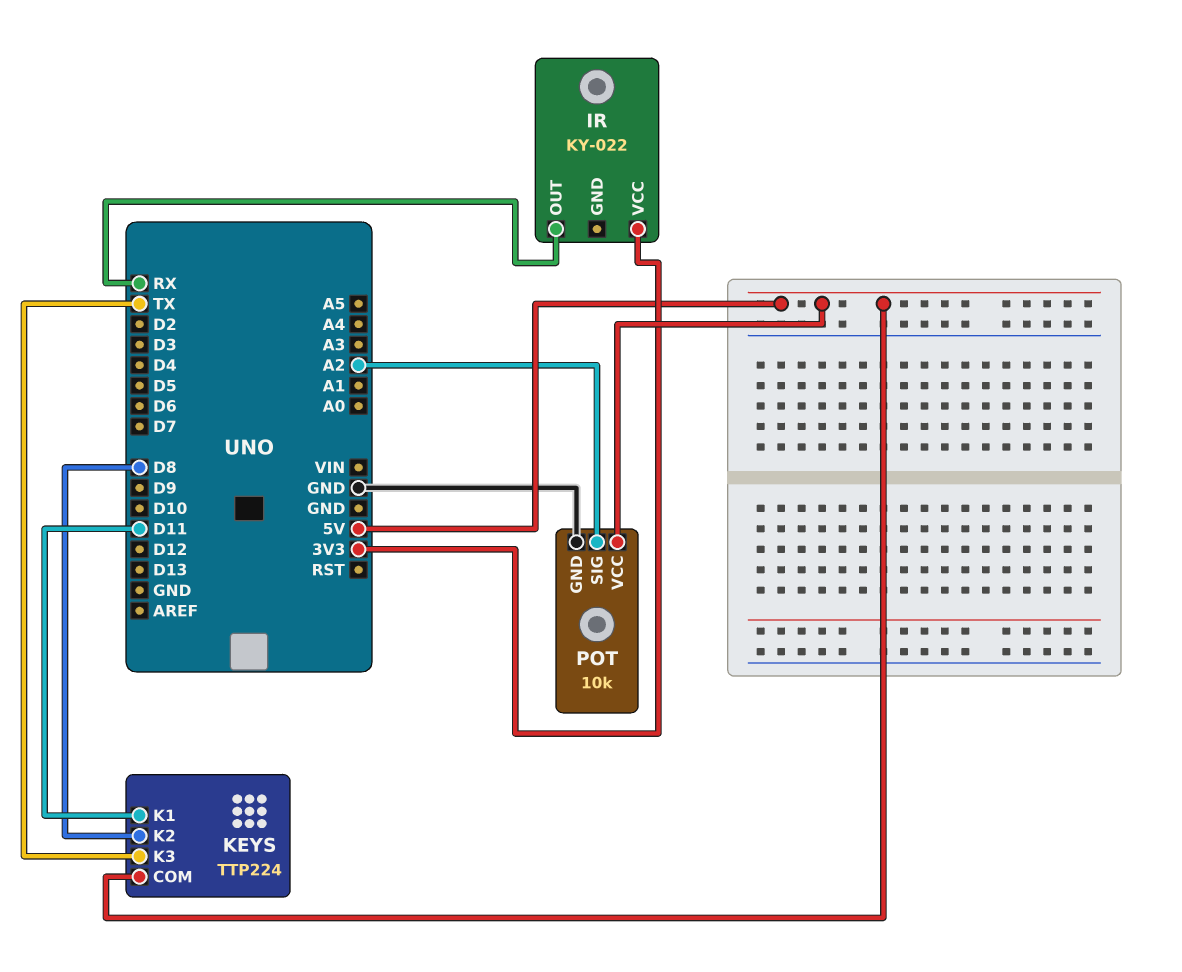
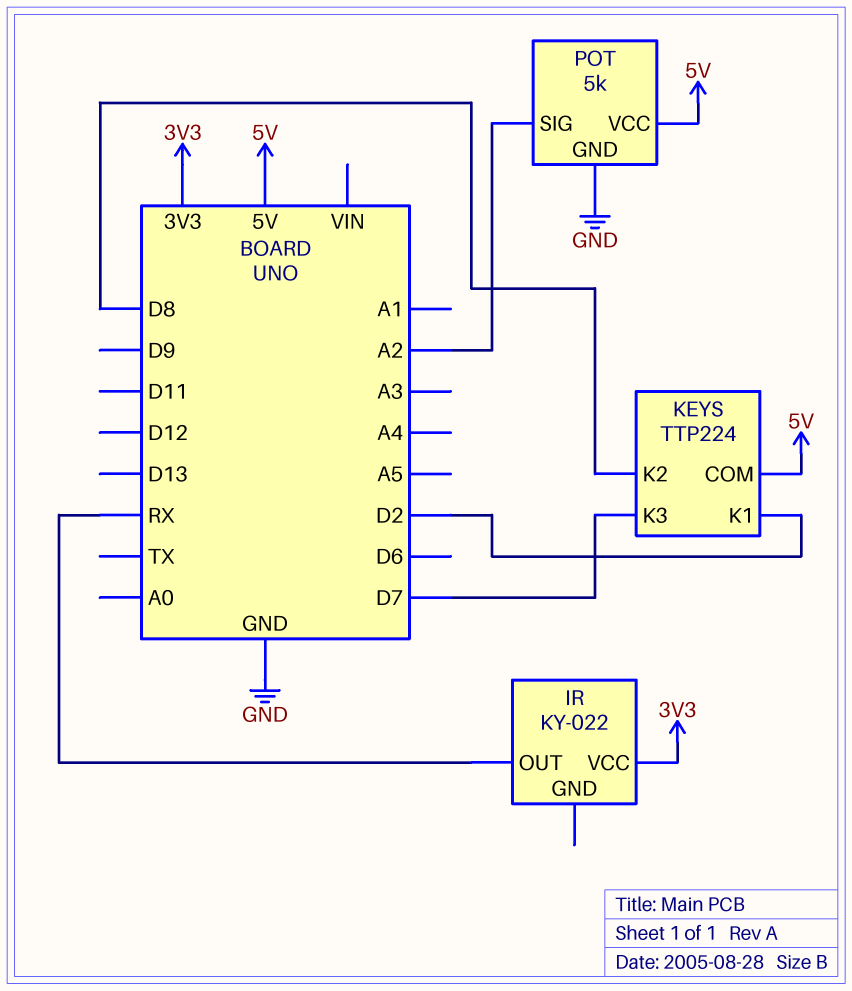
KEYS pin K1: D11 -> D2
KEYS pin K3: TX -> D7
POT: 10k -> 5k

